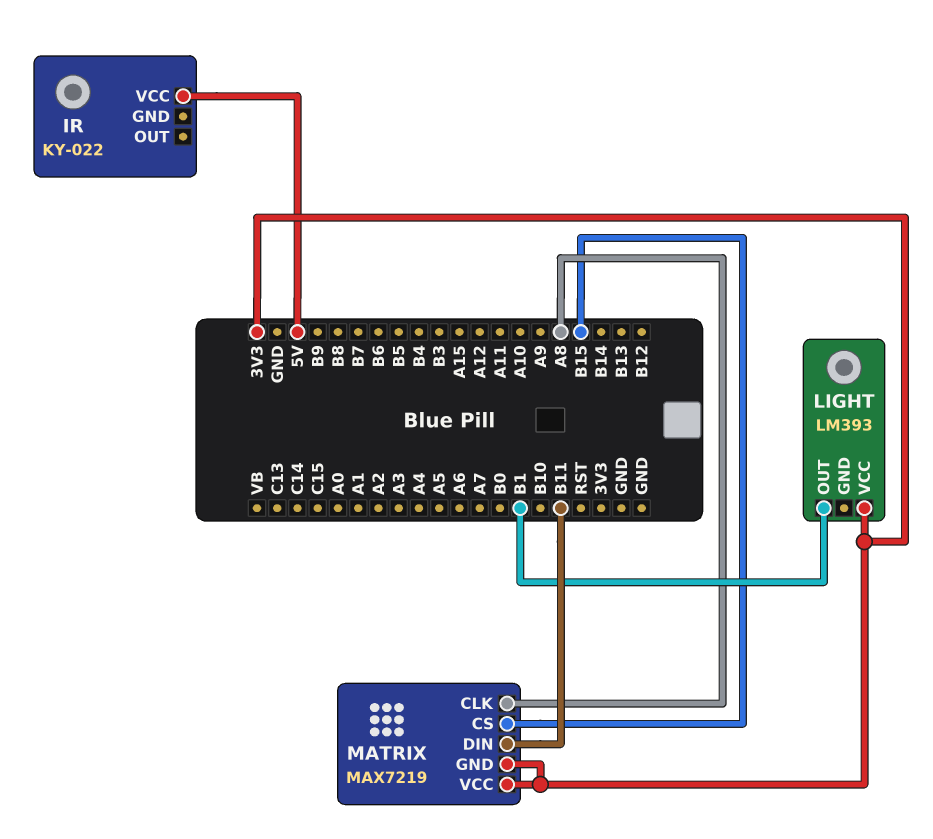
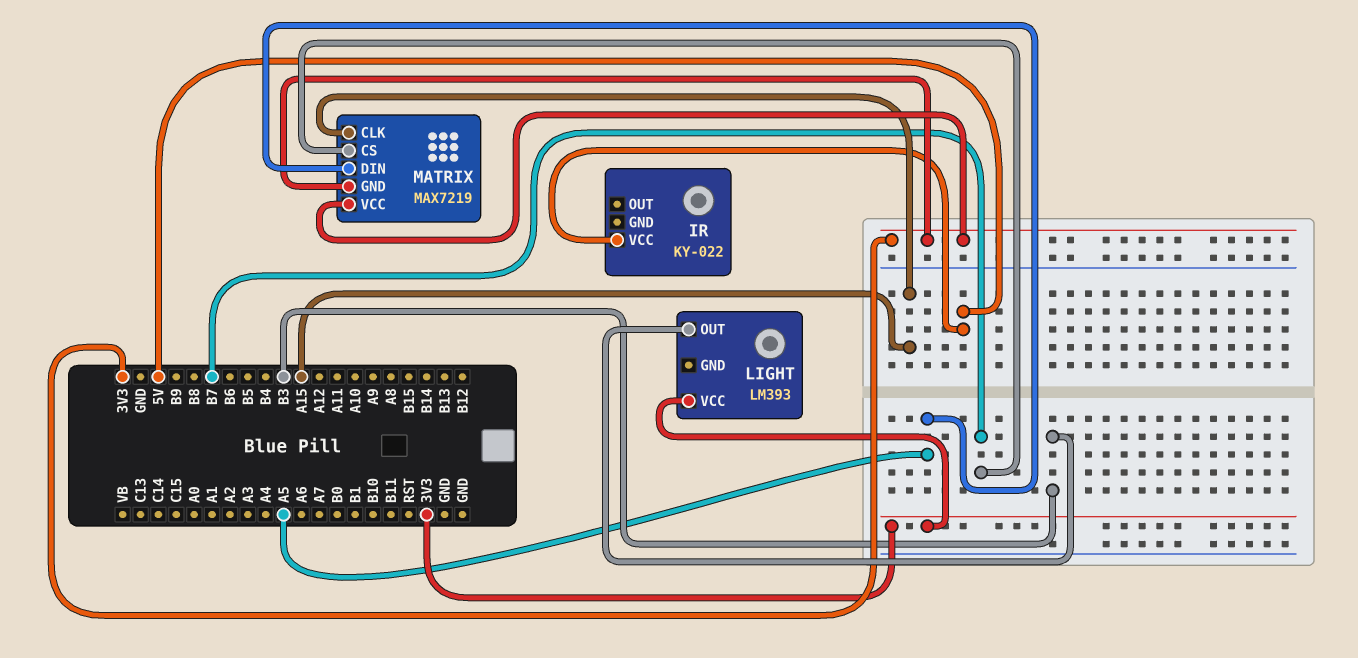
LIGHT pin OUT: B1 -> B3
MATRIX pin CLK: A8 -> A15
MATRIX pin CS: B15 -> B7
MATRIX pin DIN: B11 -> A5

